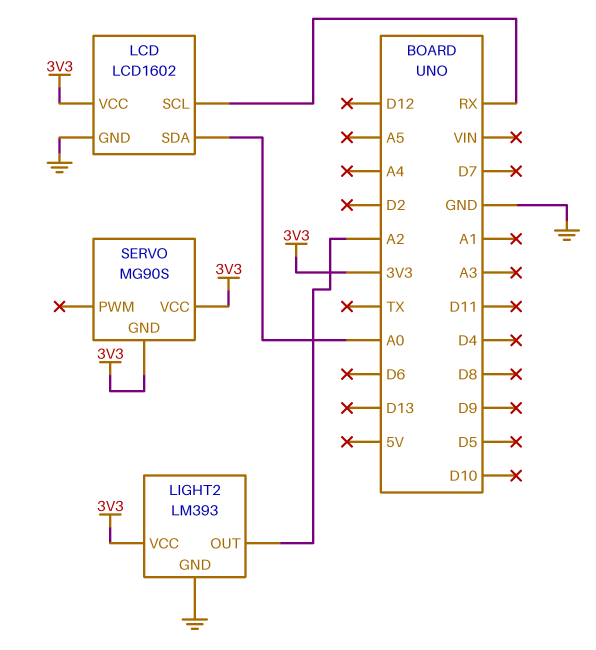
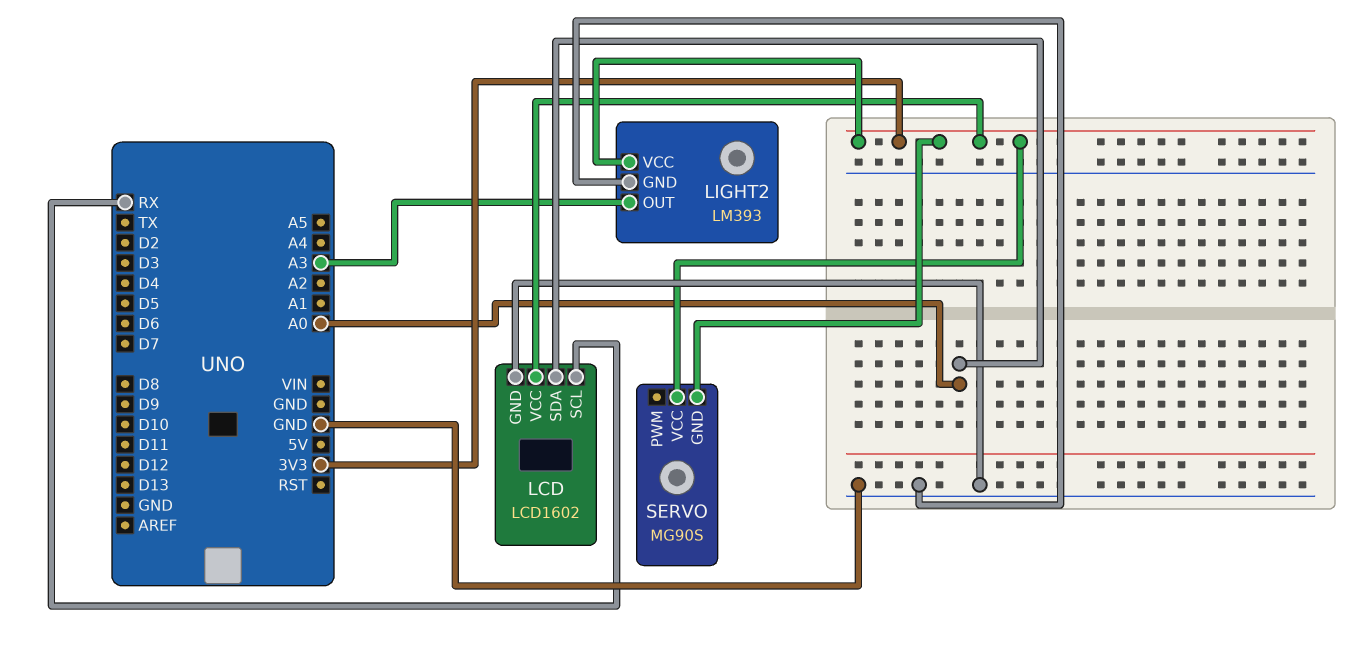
LIGHT2 pin OUT: A2 -> A3

